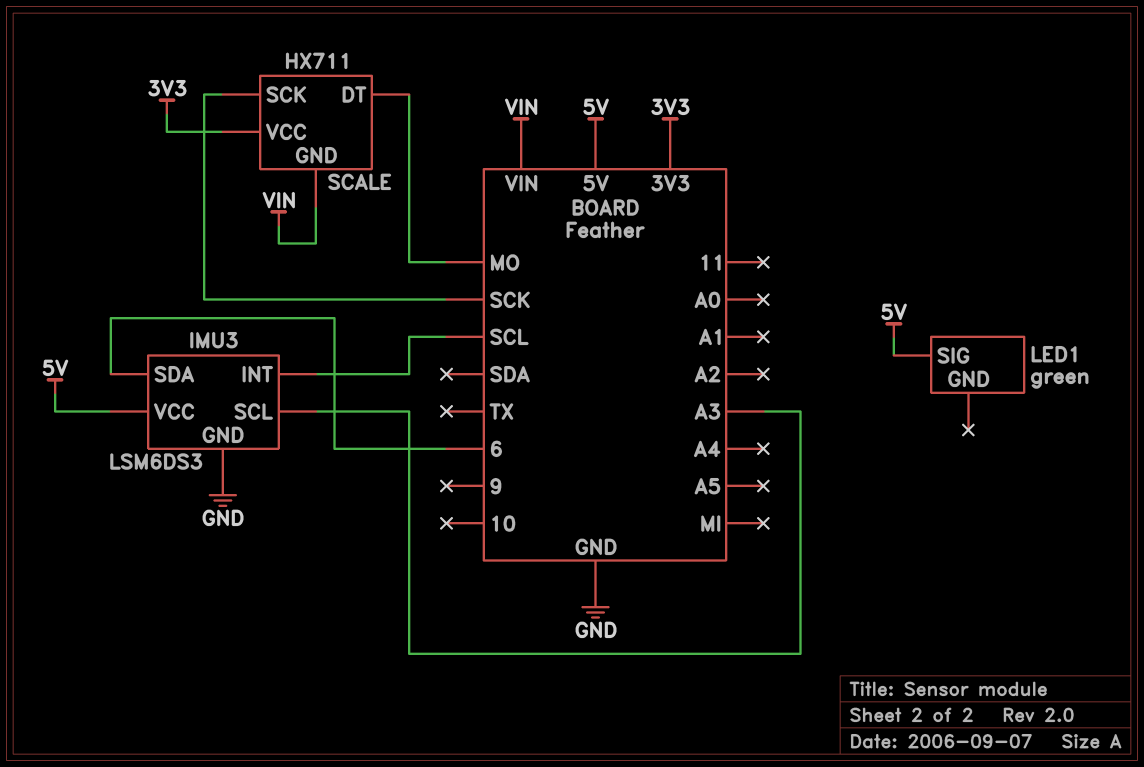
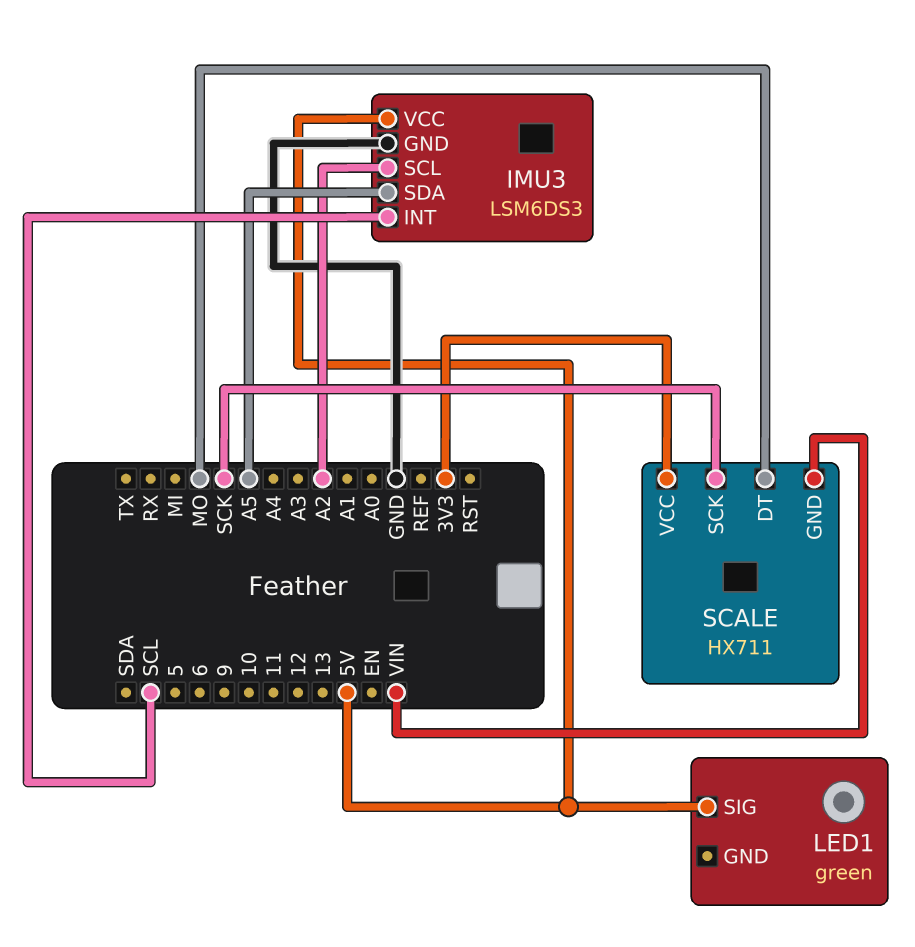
IMU3 pin SCL: A3 -> A2
IMU3 pin SDA: 6 -> A5

